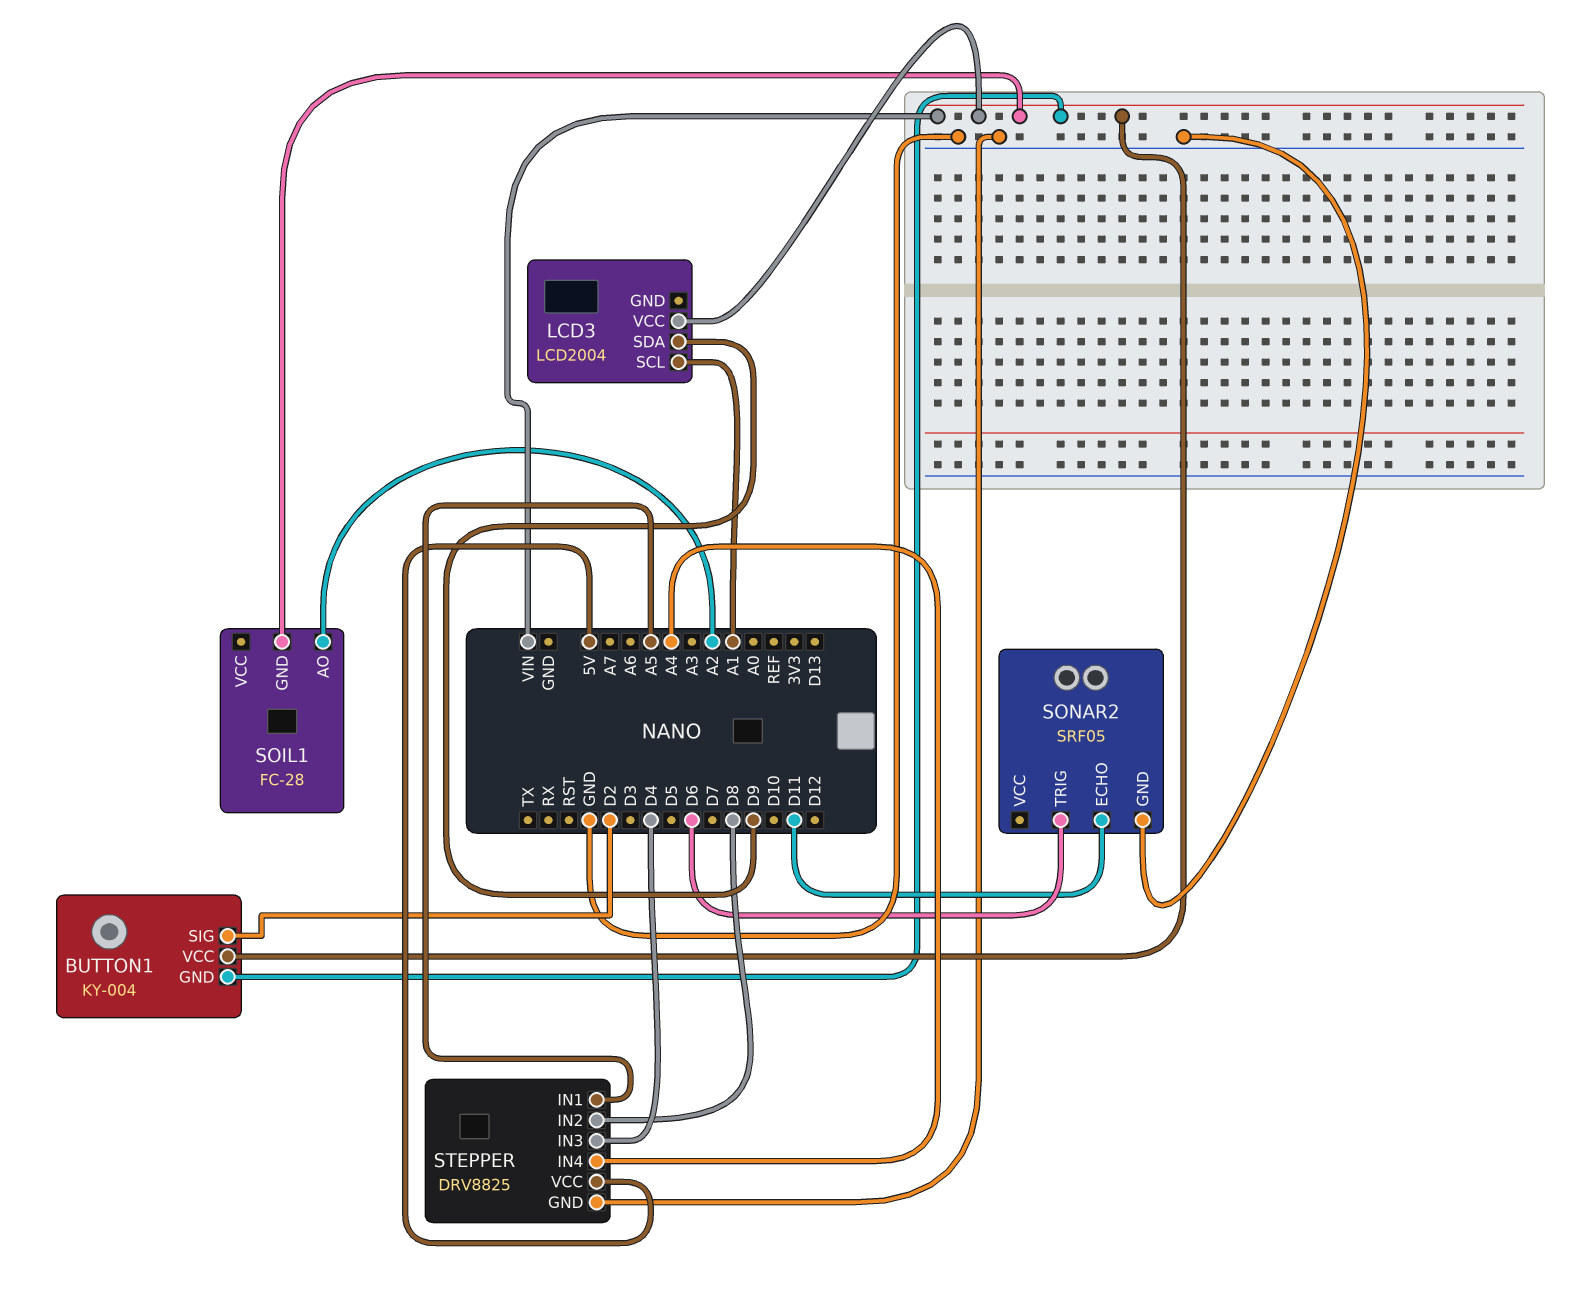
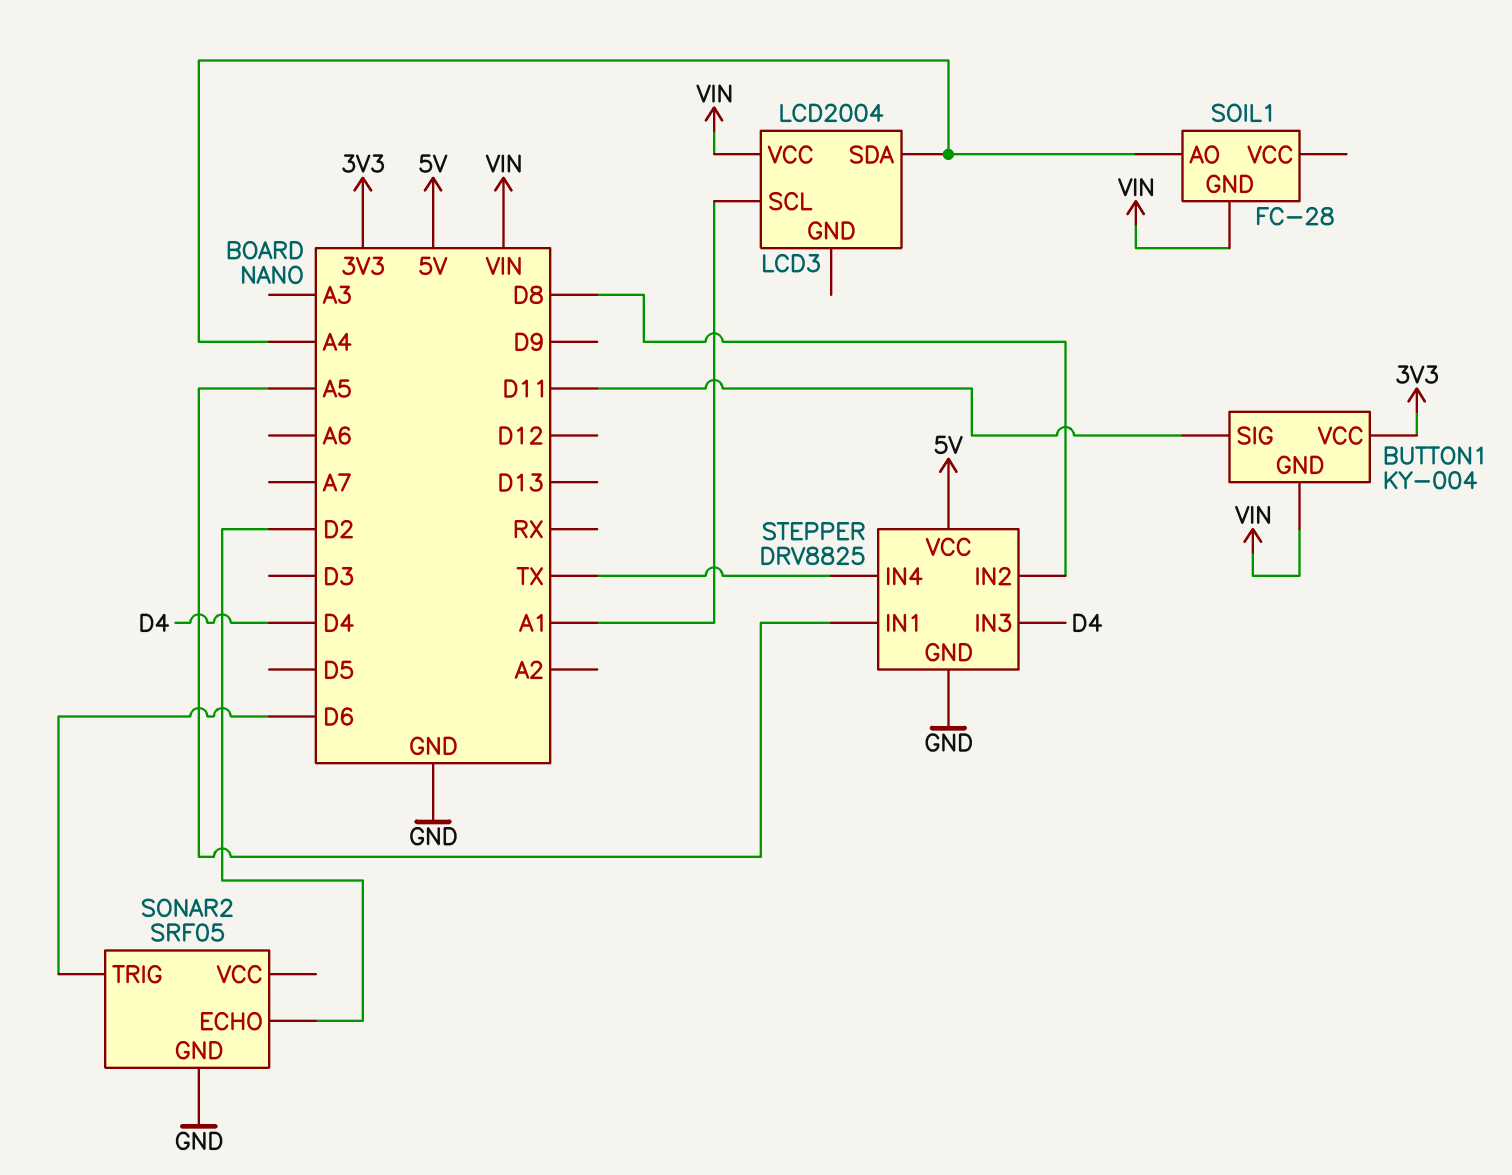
BUTTON1 pin SIG: D2 -> D11
BUTTON1 pin VCC: VIN -> 3V3
LCD3 pin SDA: D9 -> A4
SOIL1 pin AO: A2 -> A4
SONAR2 pin ECHO: D11 -> D2
STEPPER pin IN4: A4 -> TX

